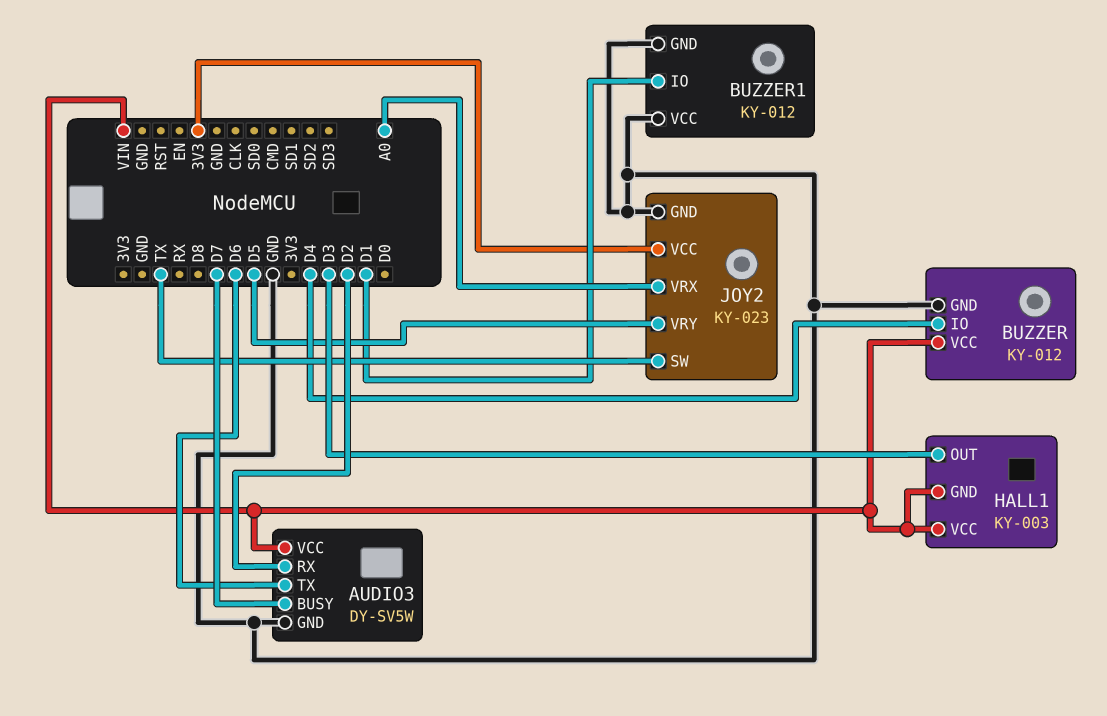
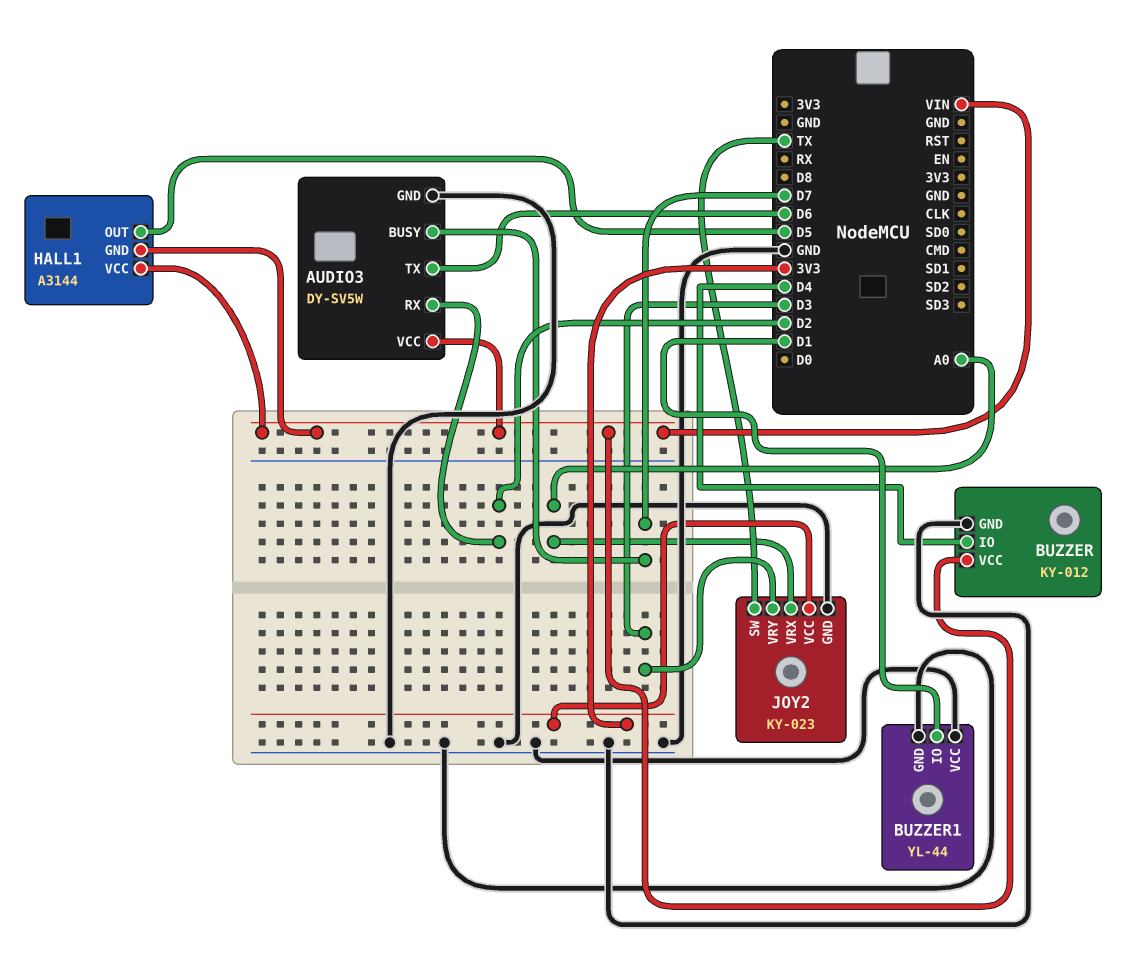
BUZZER1: KY-012 -> YL-44
HALL1: KY-003 -> A3144
HALL1 pin OUT: D3 -> D5
JOY2 pin VRY: D5 -> D3

